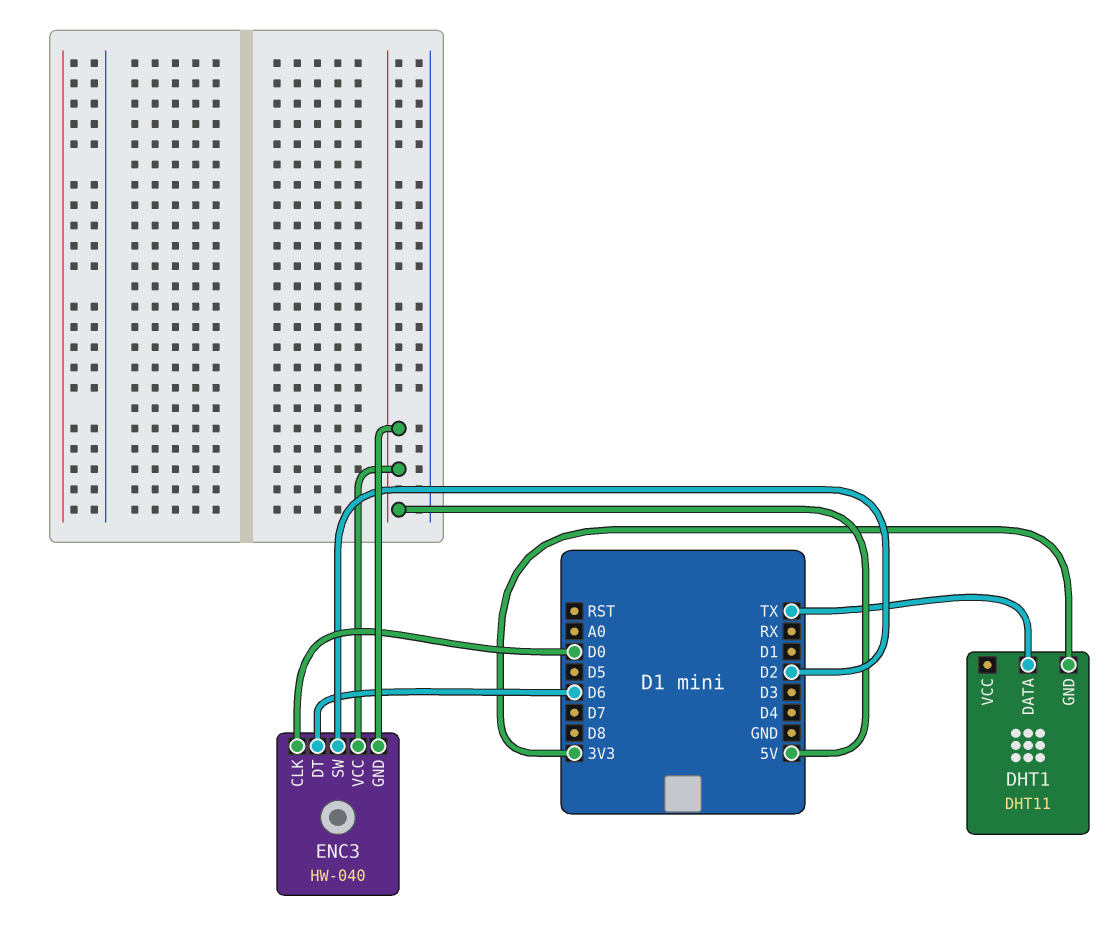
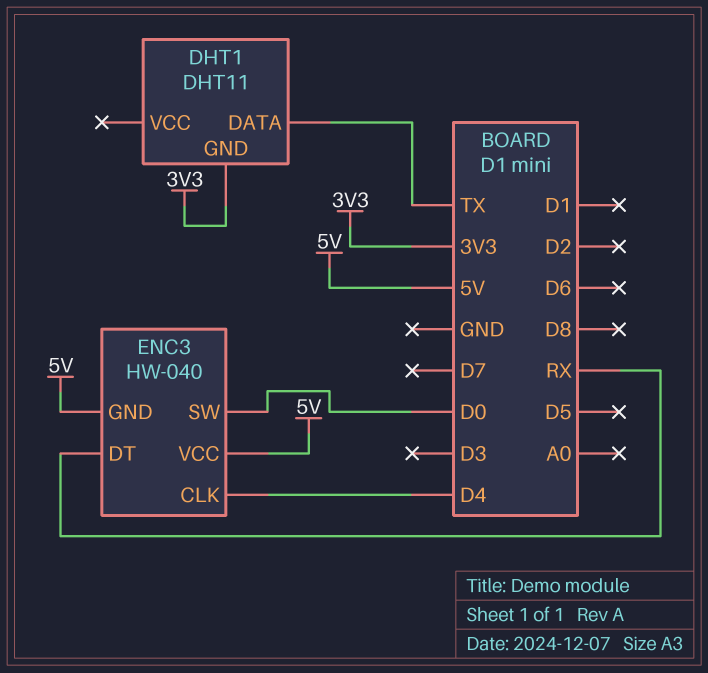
ENC3 pin CLK: D0 -> D4
ENC3 pin DT: D6 -> RX
ENC3 pin SW: D2 -> D0

